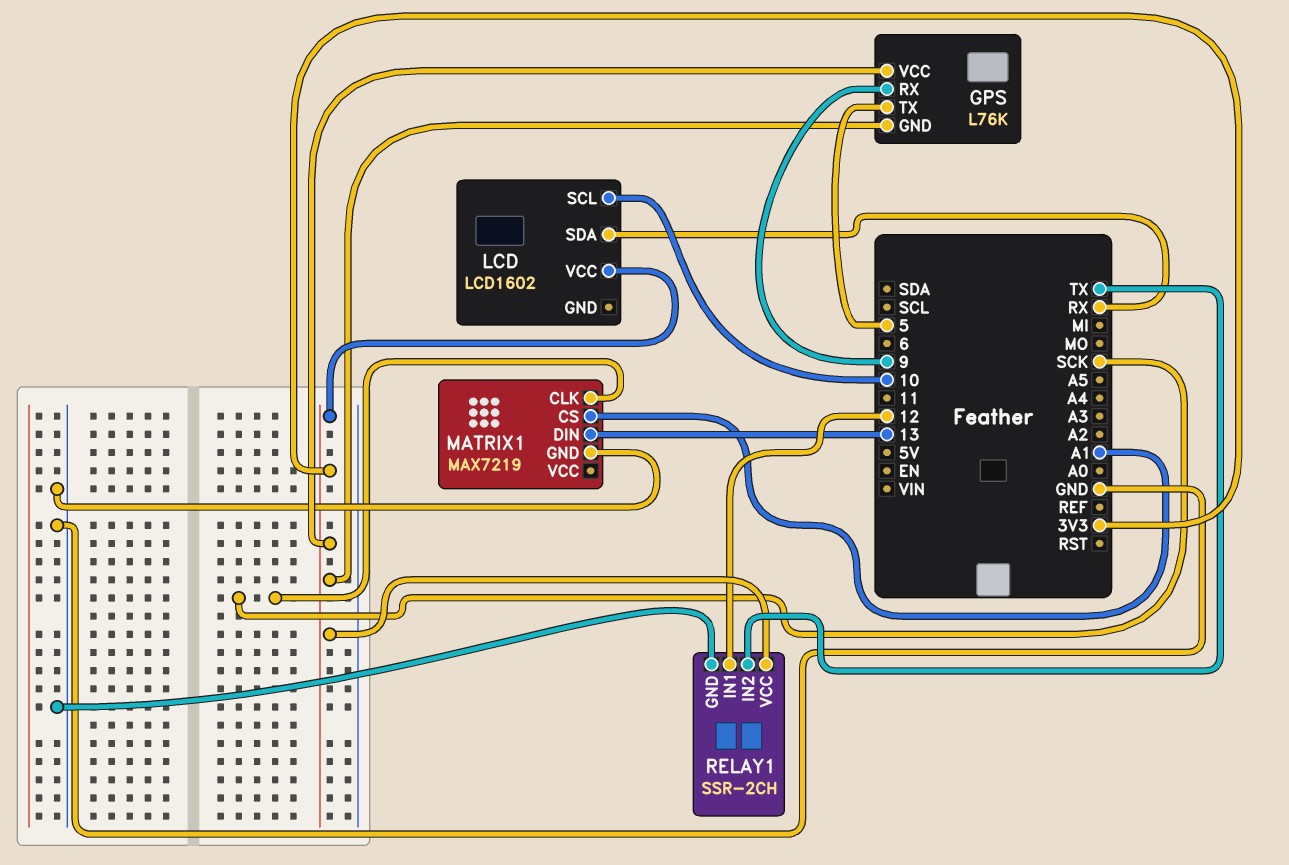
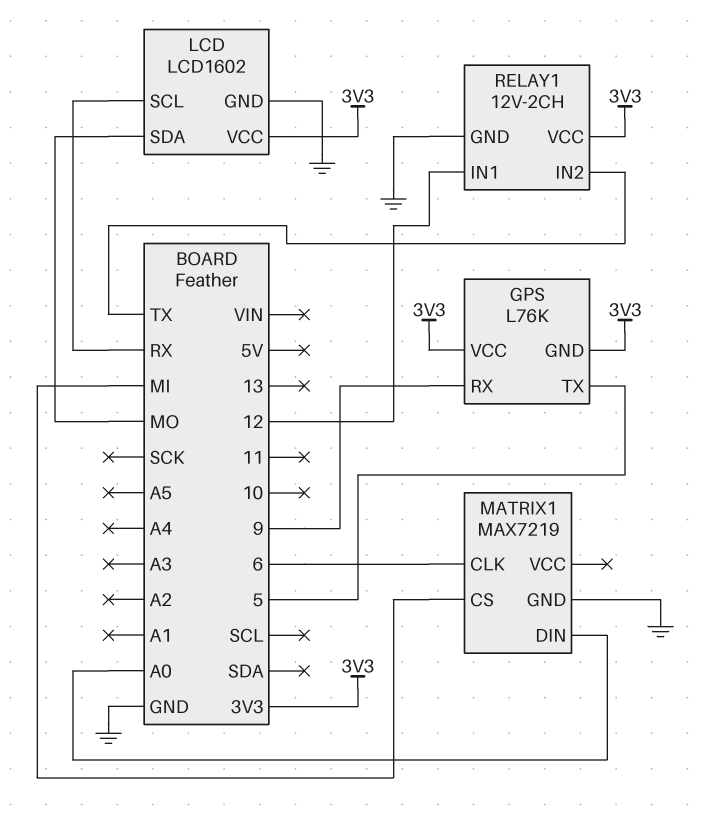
LCD pin GND: none -> GND
LCD pin SCL: 10 -> RX
LCD pin SDA: RX -> MO
MATRIX1 pin CLK: SCK -> 6
MATRIX1 pin CS: A1 -> MI
MATRIX1 pin DIN: 13 -> A0
RELAY1: SSR-2CH -> 12V-2CH

